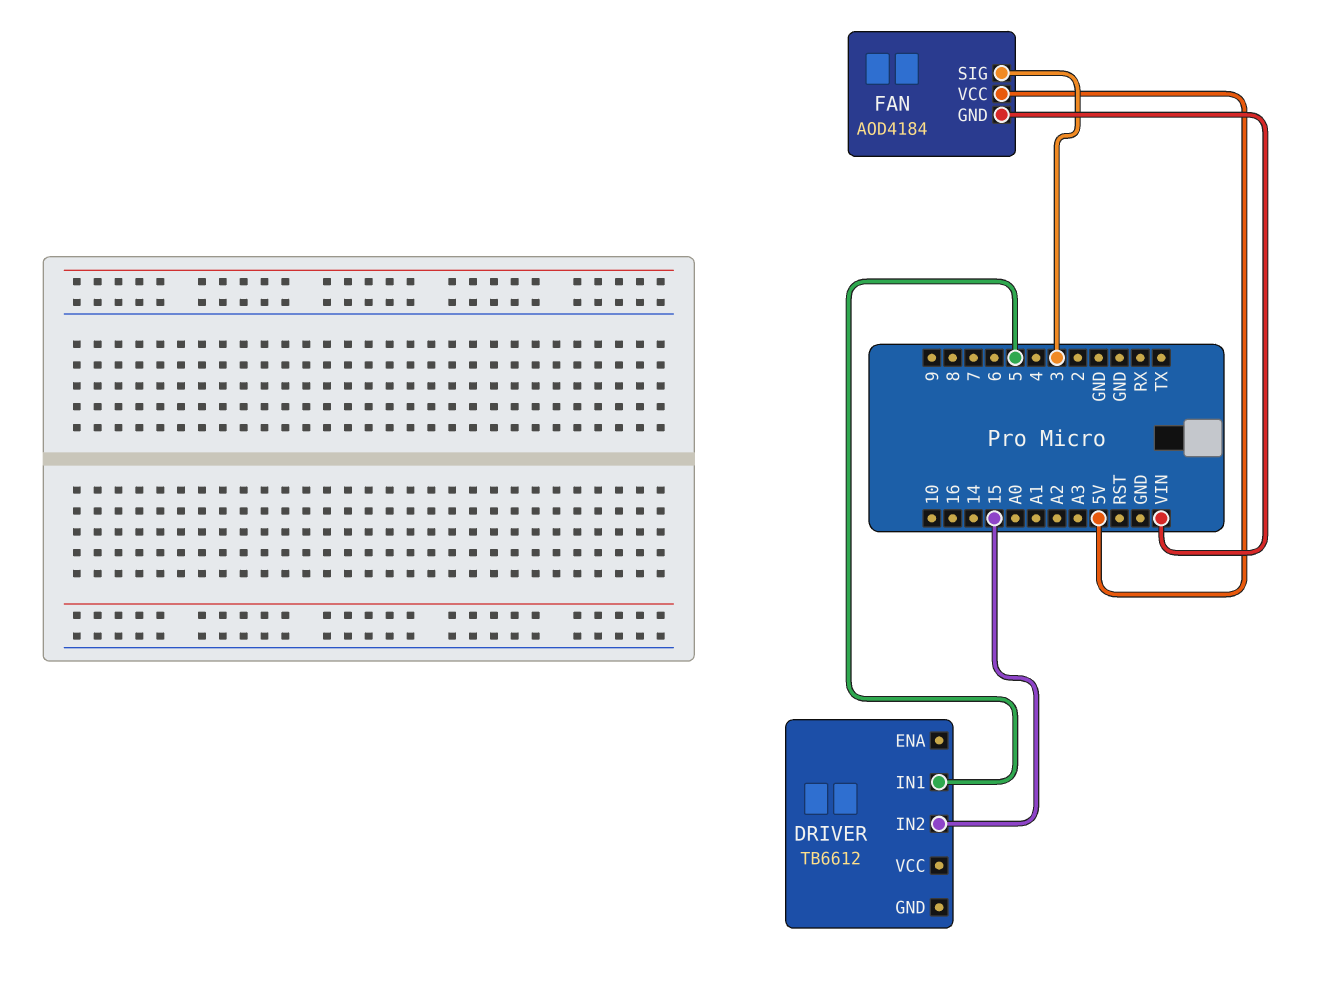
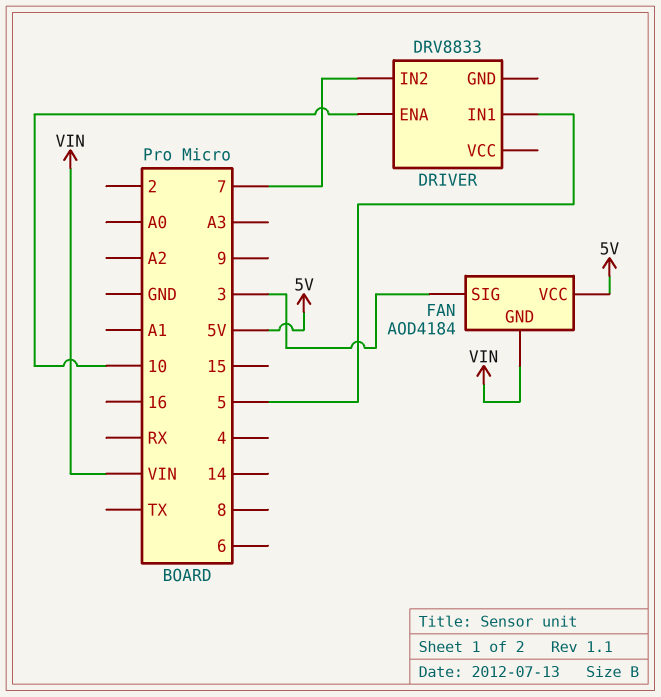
DRIVER: TB6612 -> DRV8833
DRIVER pin ENA: none -> 10
DRIVER pin IN2: 15 -> 7

